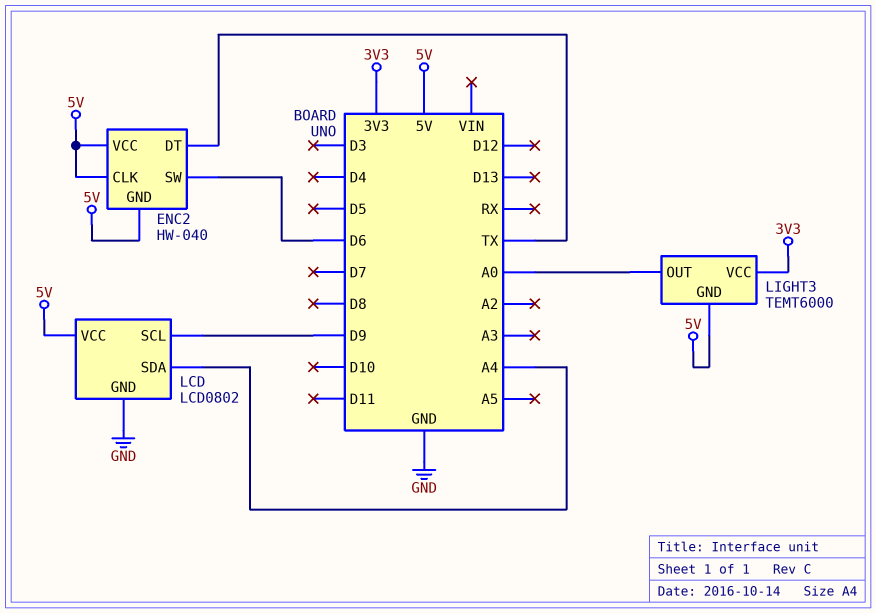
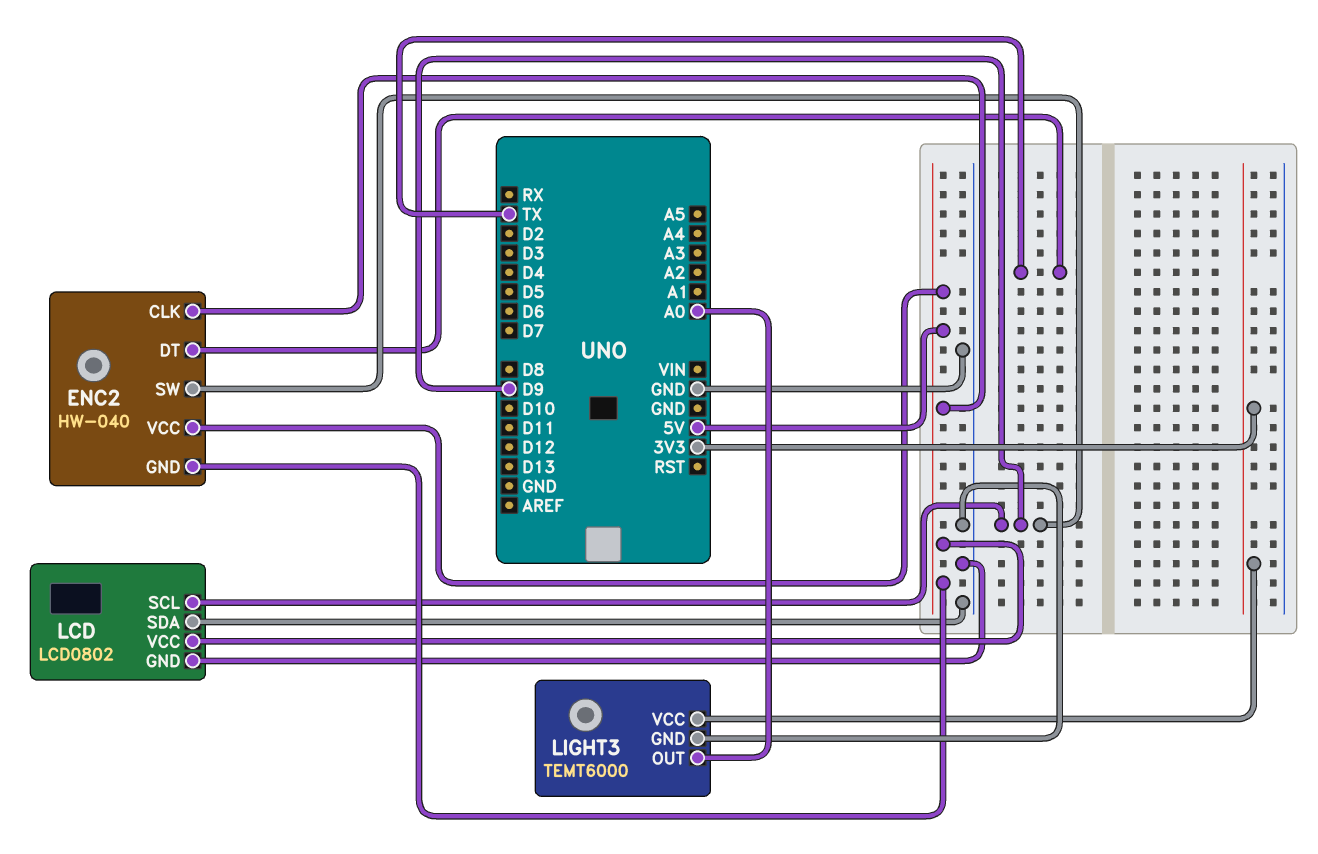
ENC2 pin SW: D6 -> D9
LCD pin SDA: A4 -> GND
LIGHT3 pin GND: 5V -> GND

